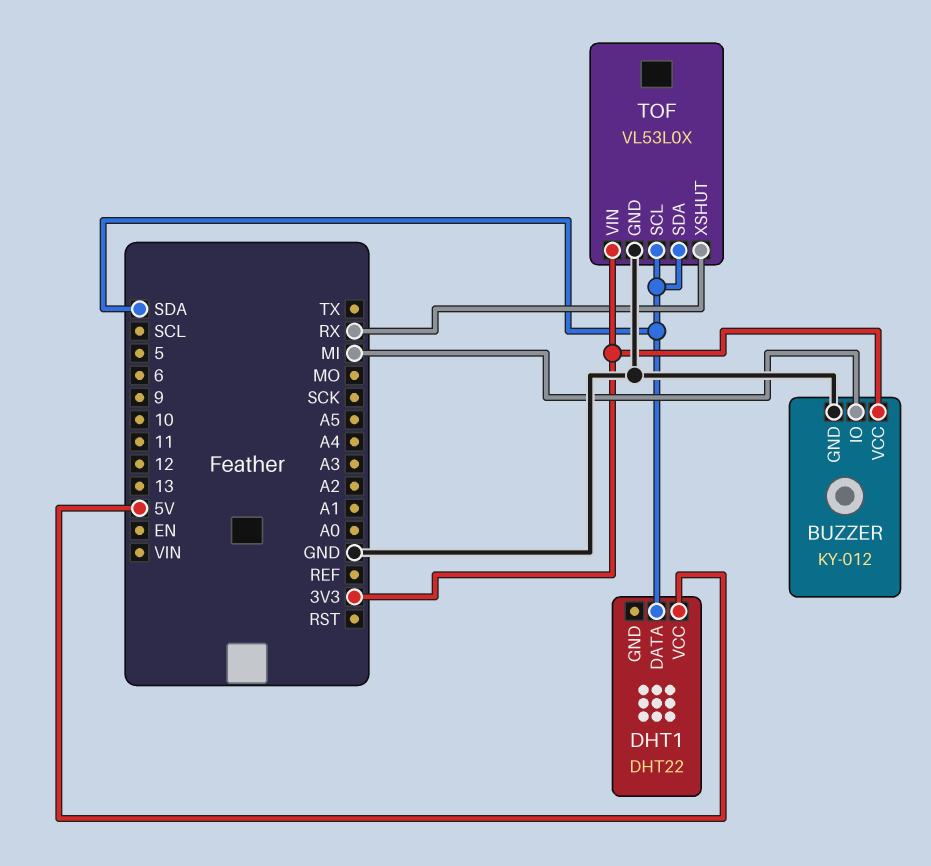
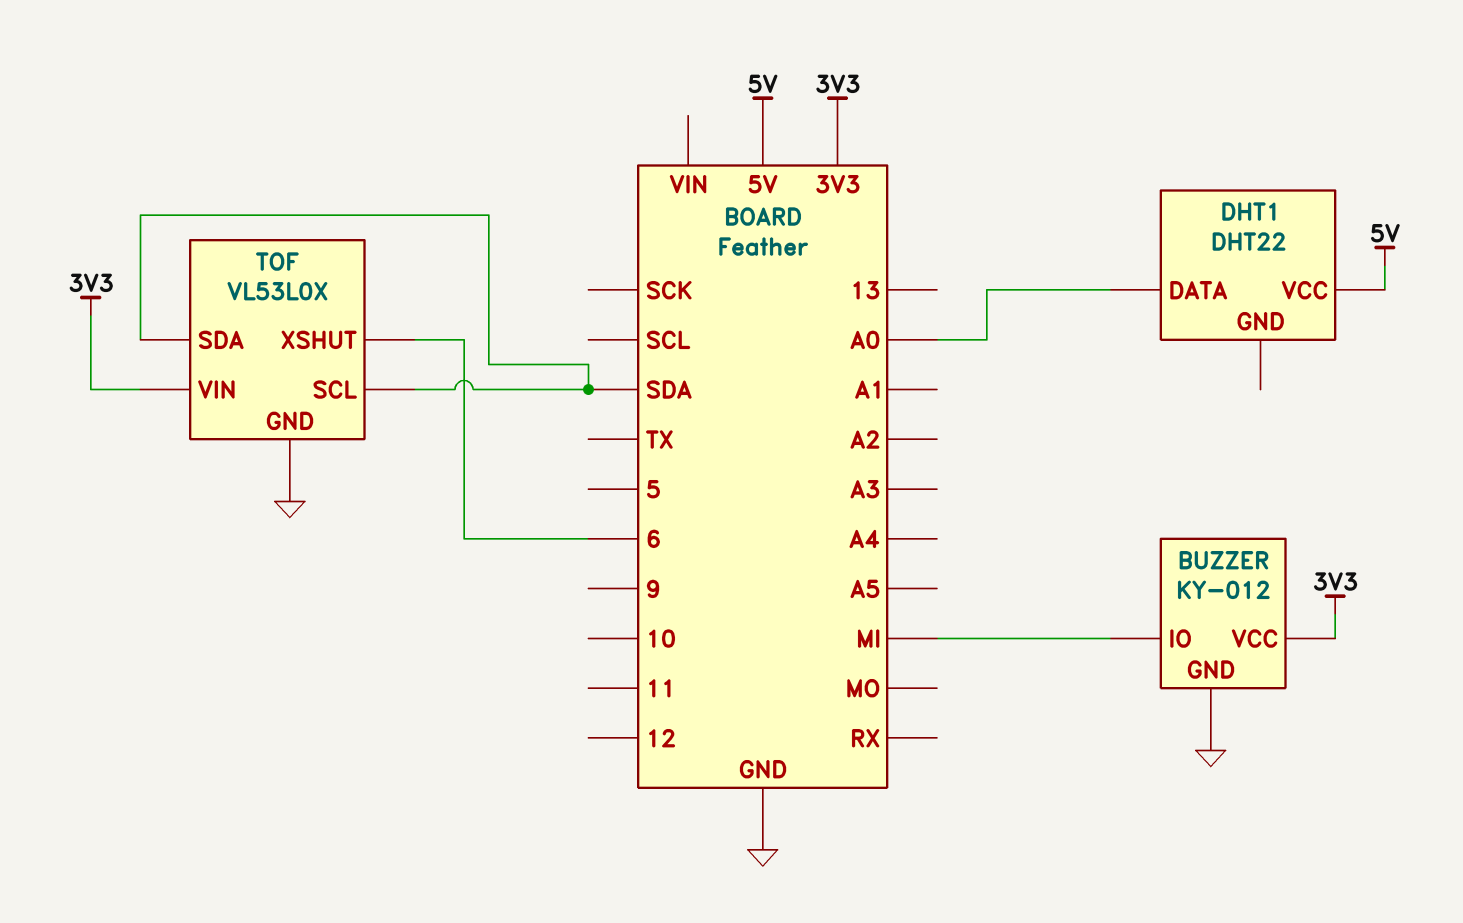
DHT1 pin DATA: SDA -> A0
TOF pin XSHUT: RX -> 6

